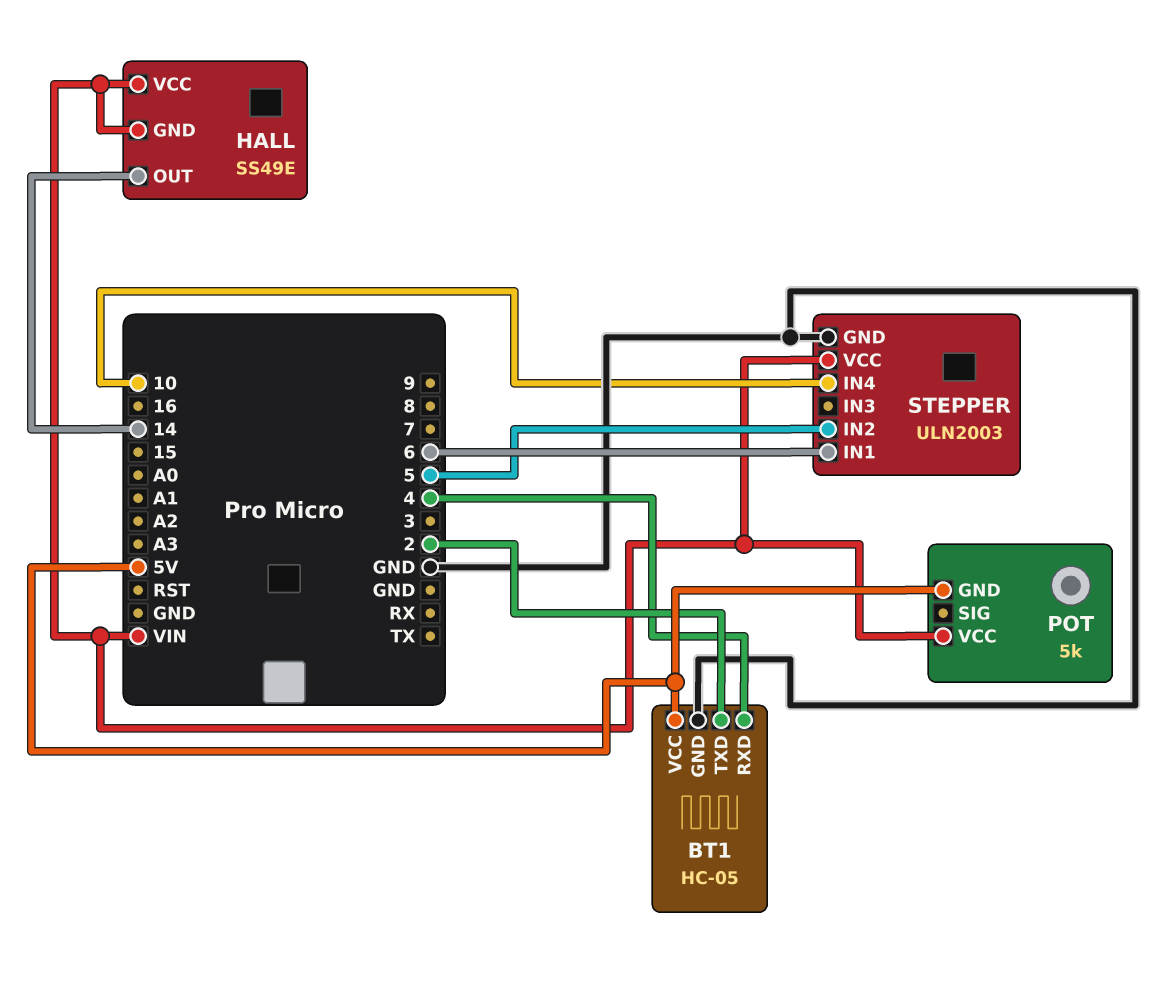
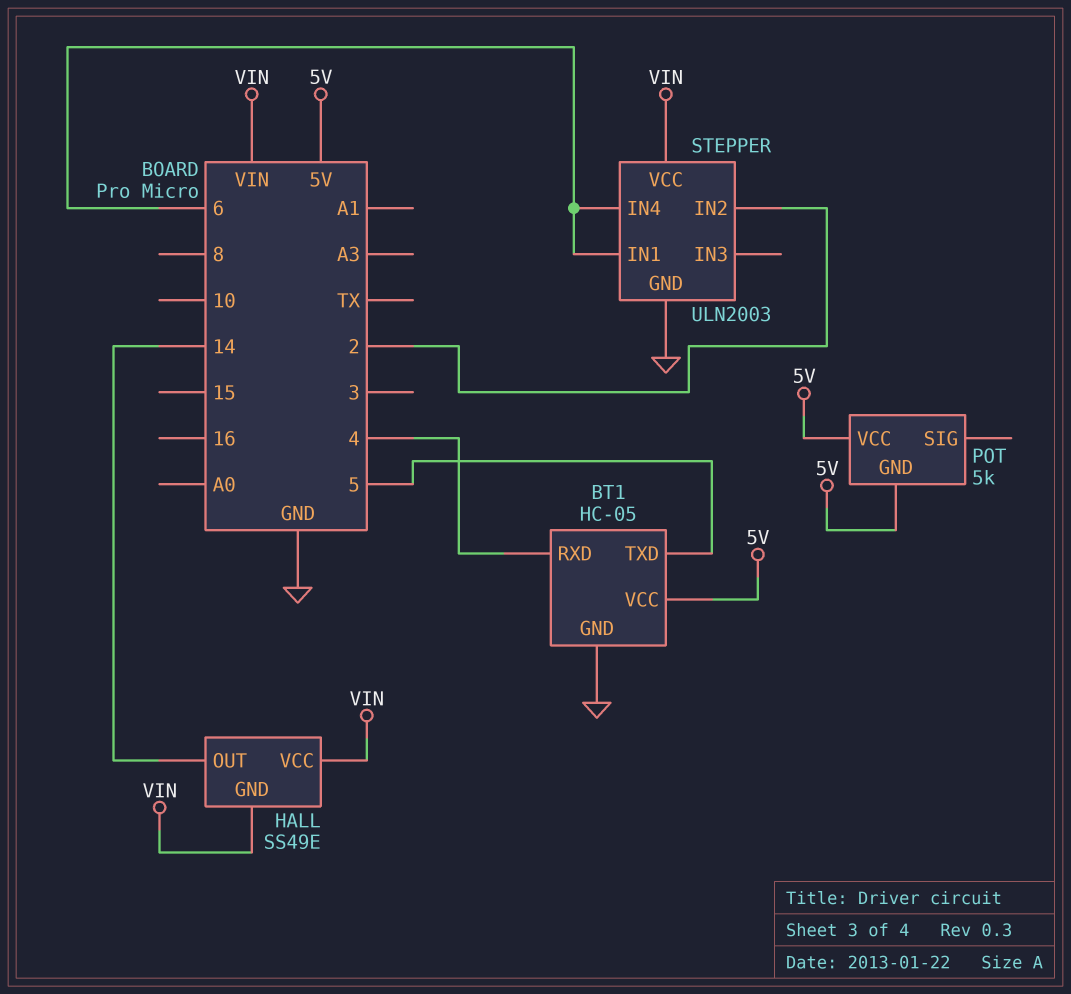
BT1 pin TXD: 2 -> 5
POT pin VCC: VIN -> 5V
STEPPER pin IN2: 5 -> 2
STEPPER pin IN4: 10 -> 6

